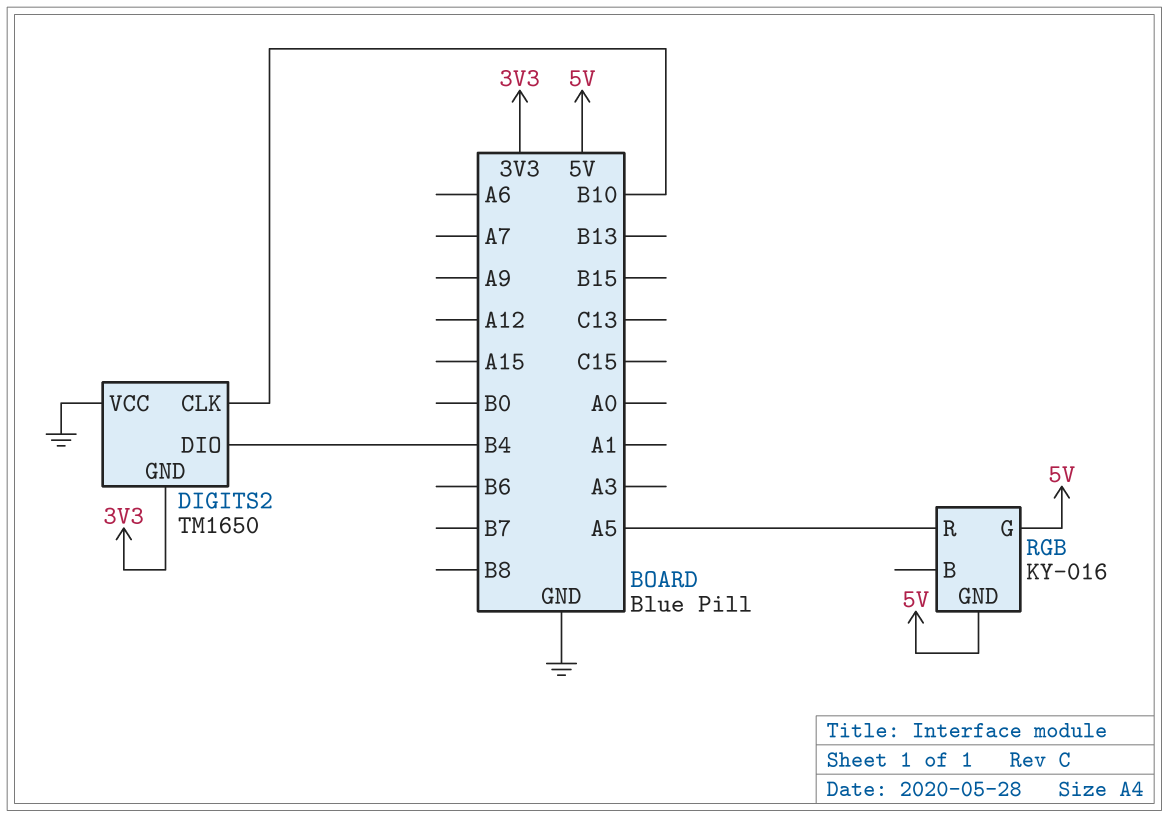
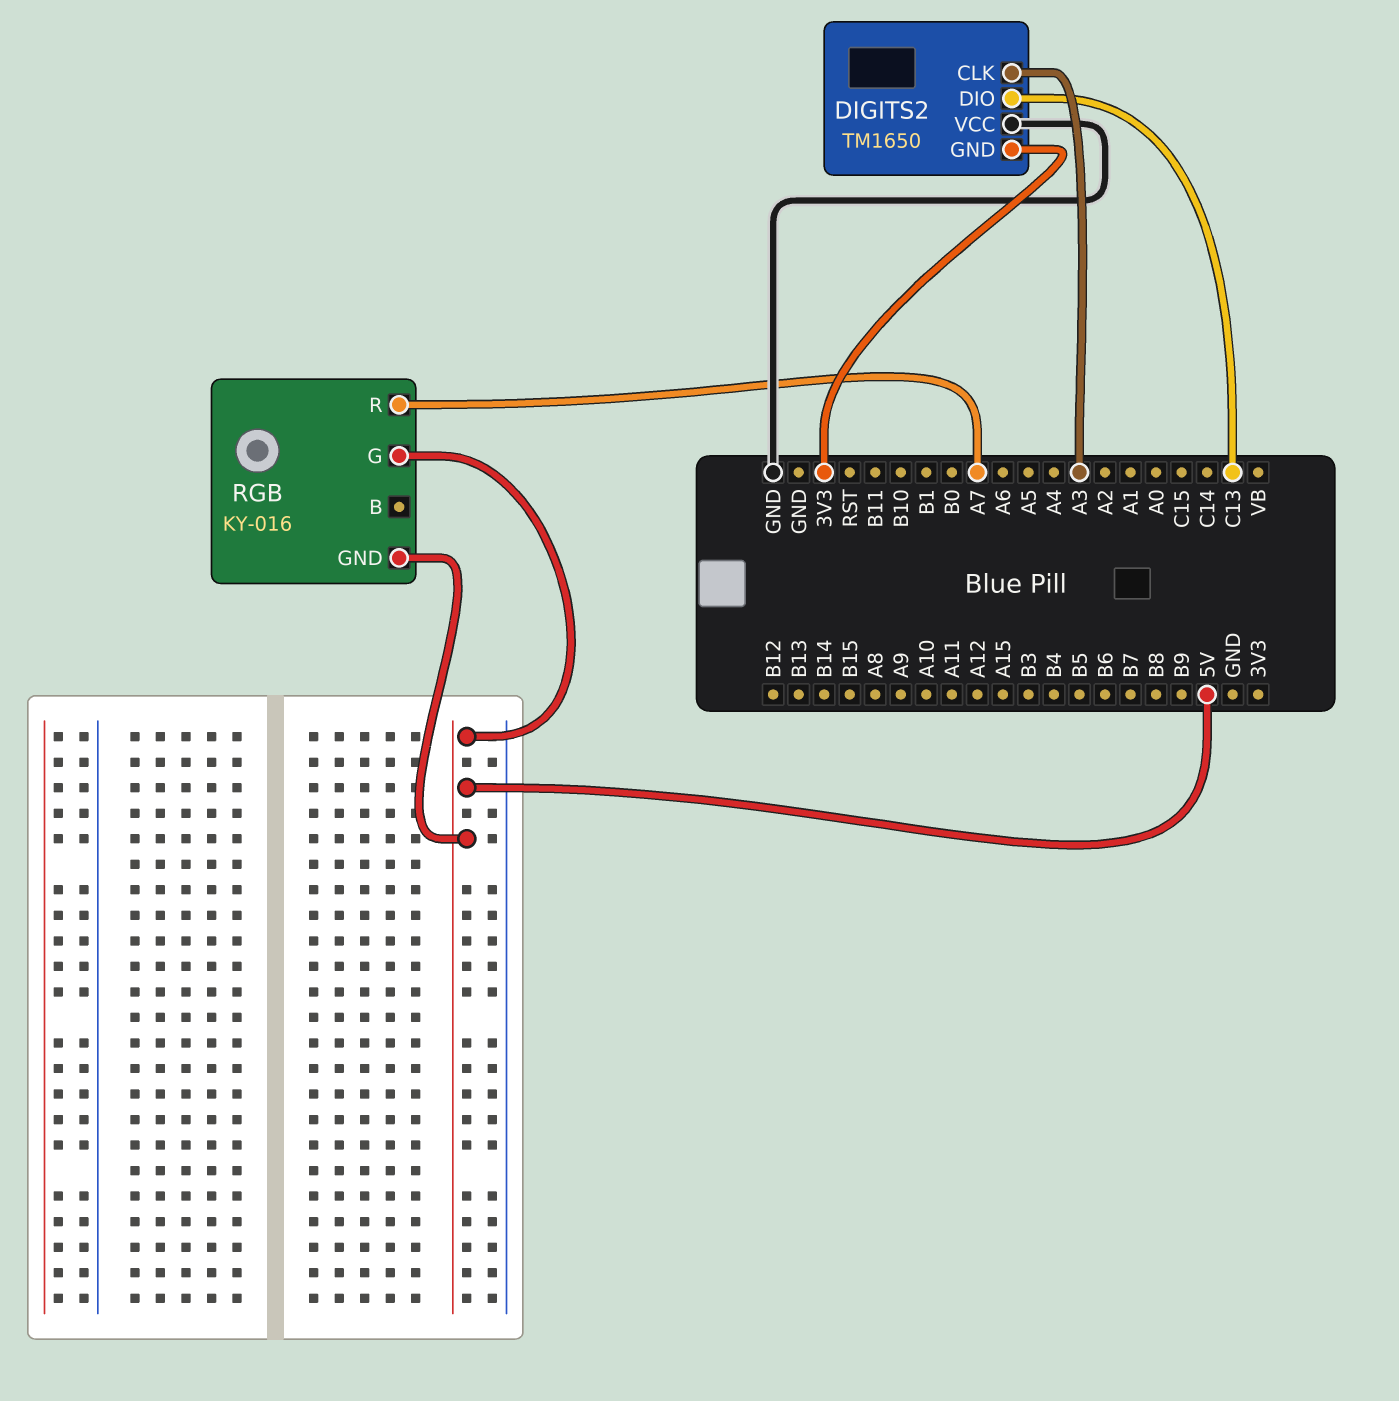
DIGITS2 pin CLK: B10 -> A3
DIGITS2 pin DIO: B4 -> C13
RGB pin R: A5 -> A7

